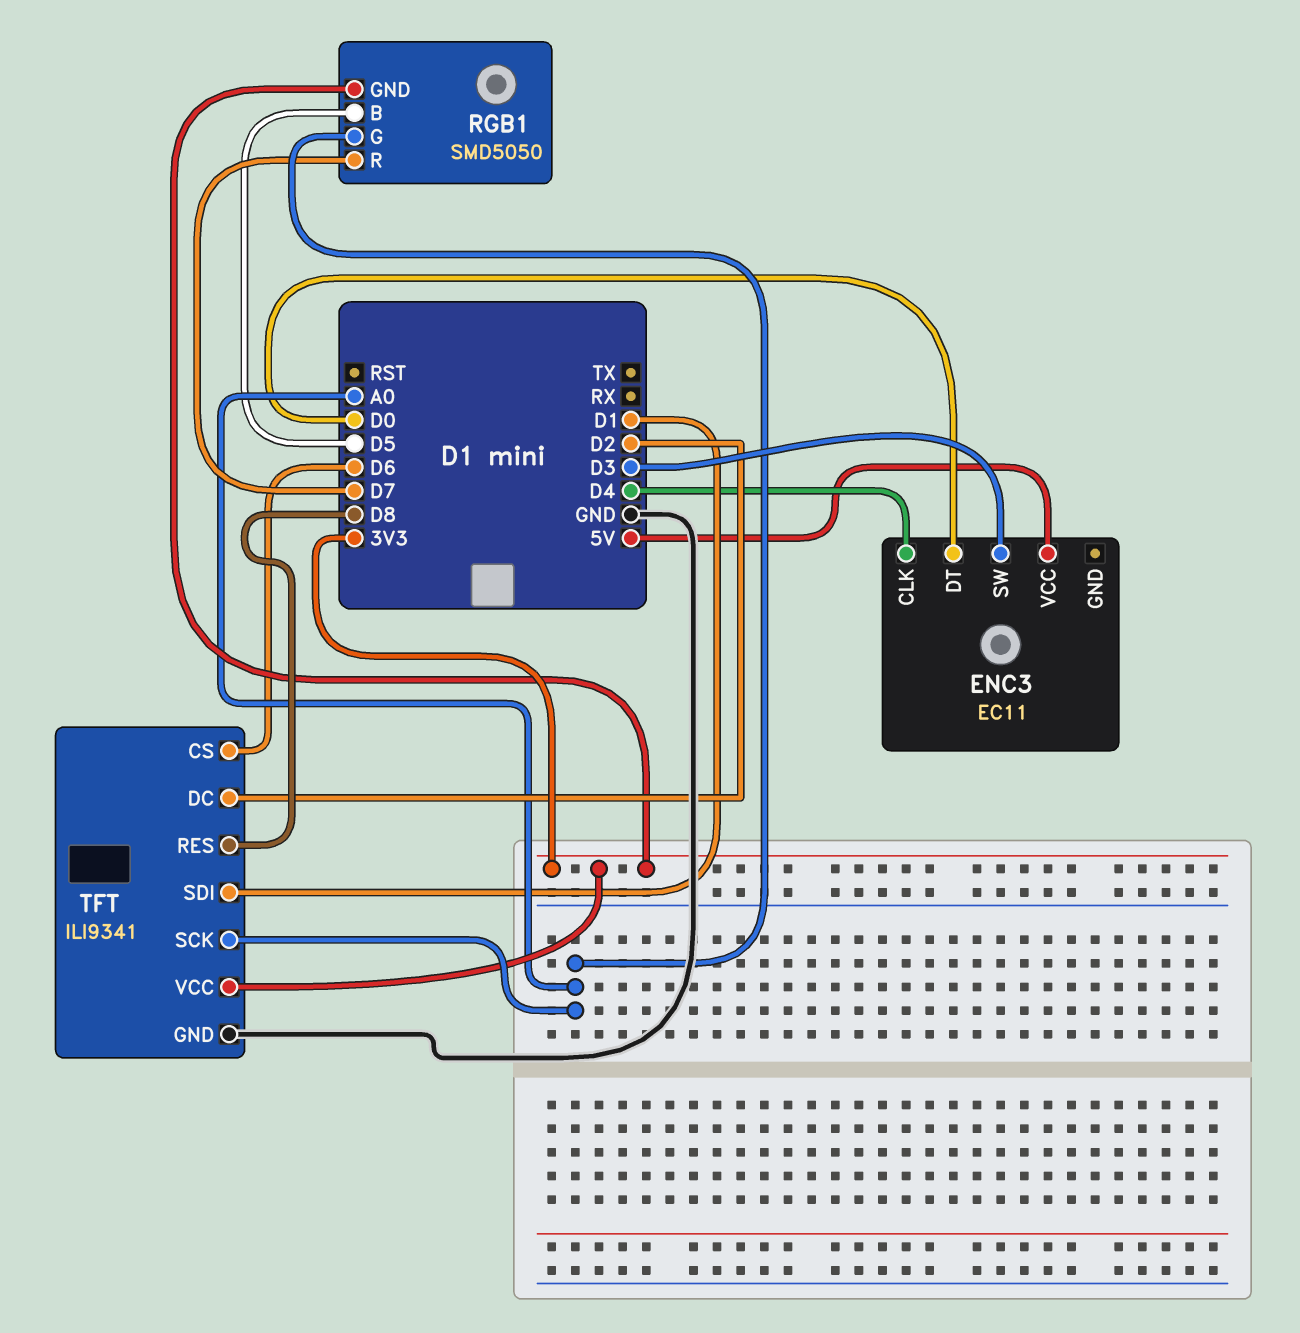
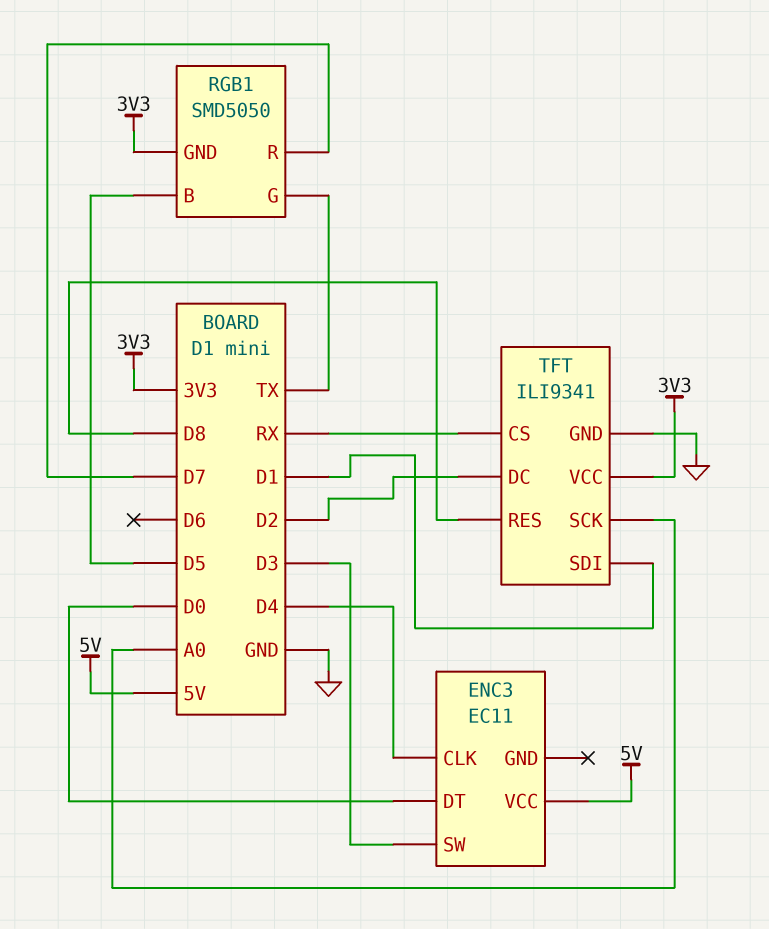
RGB1 pin G: A0 -> TX
TFT pin CS: D6 -> RX

